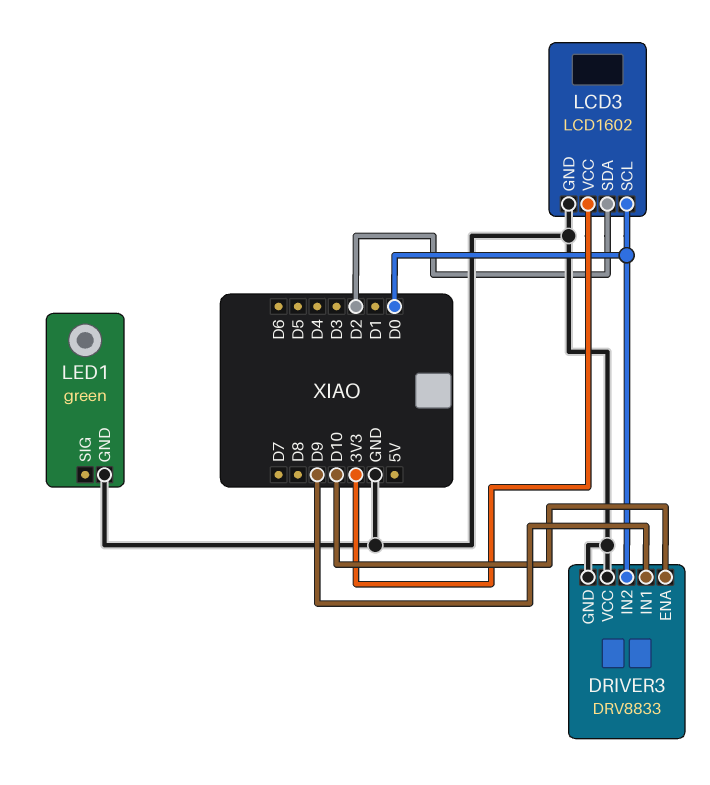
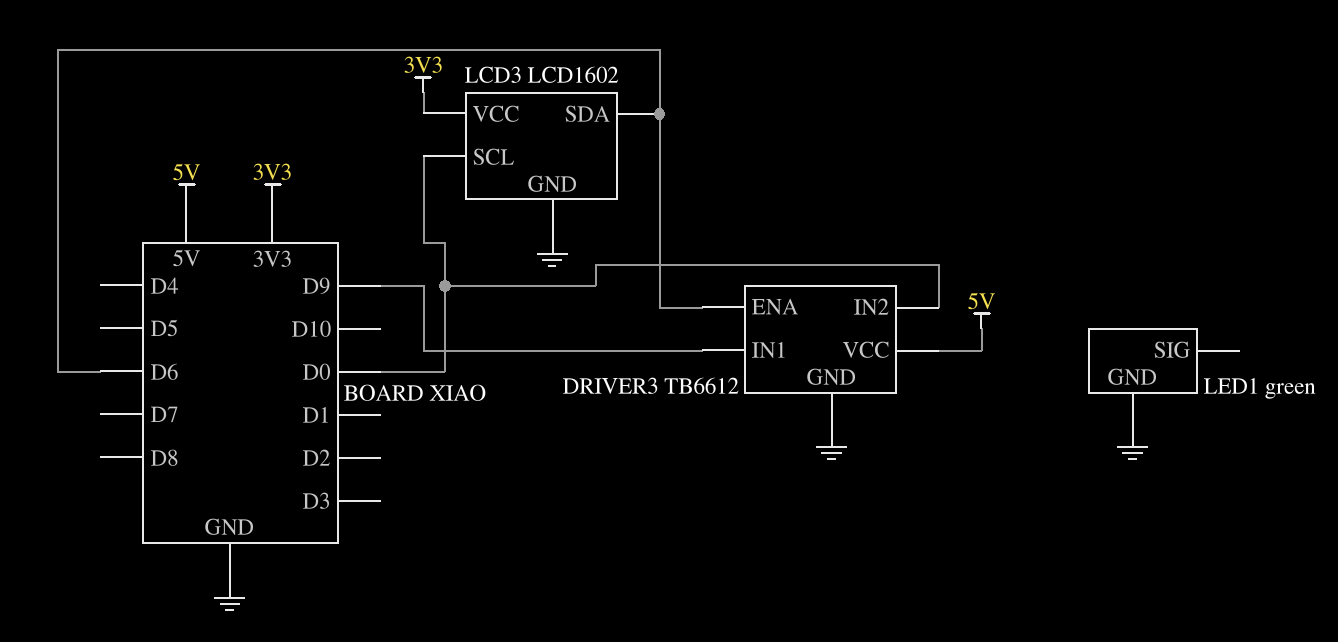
DRIVER3: DRV8833 -> TB6612
DRIVER3 pin ENA: D10 -> D6
DRIVER3 pin VCC: GND -> 5V
LCD3 pin SDA: D2 -> D6

